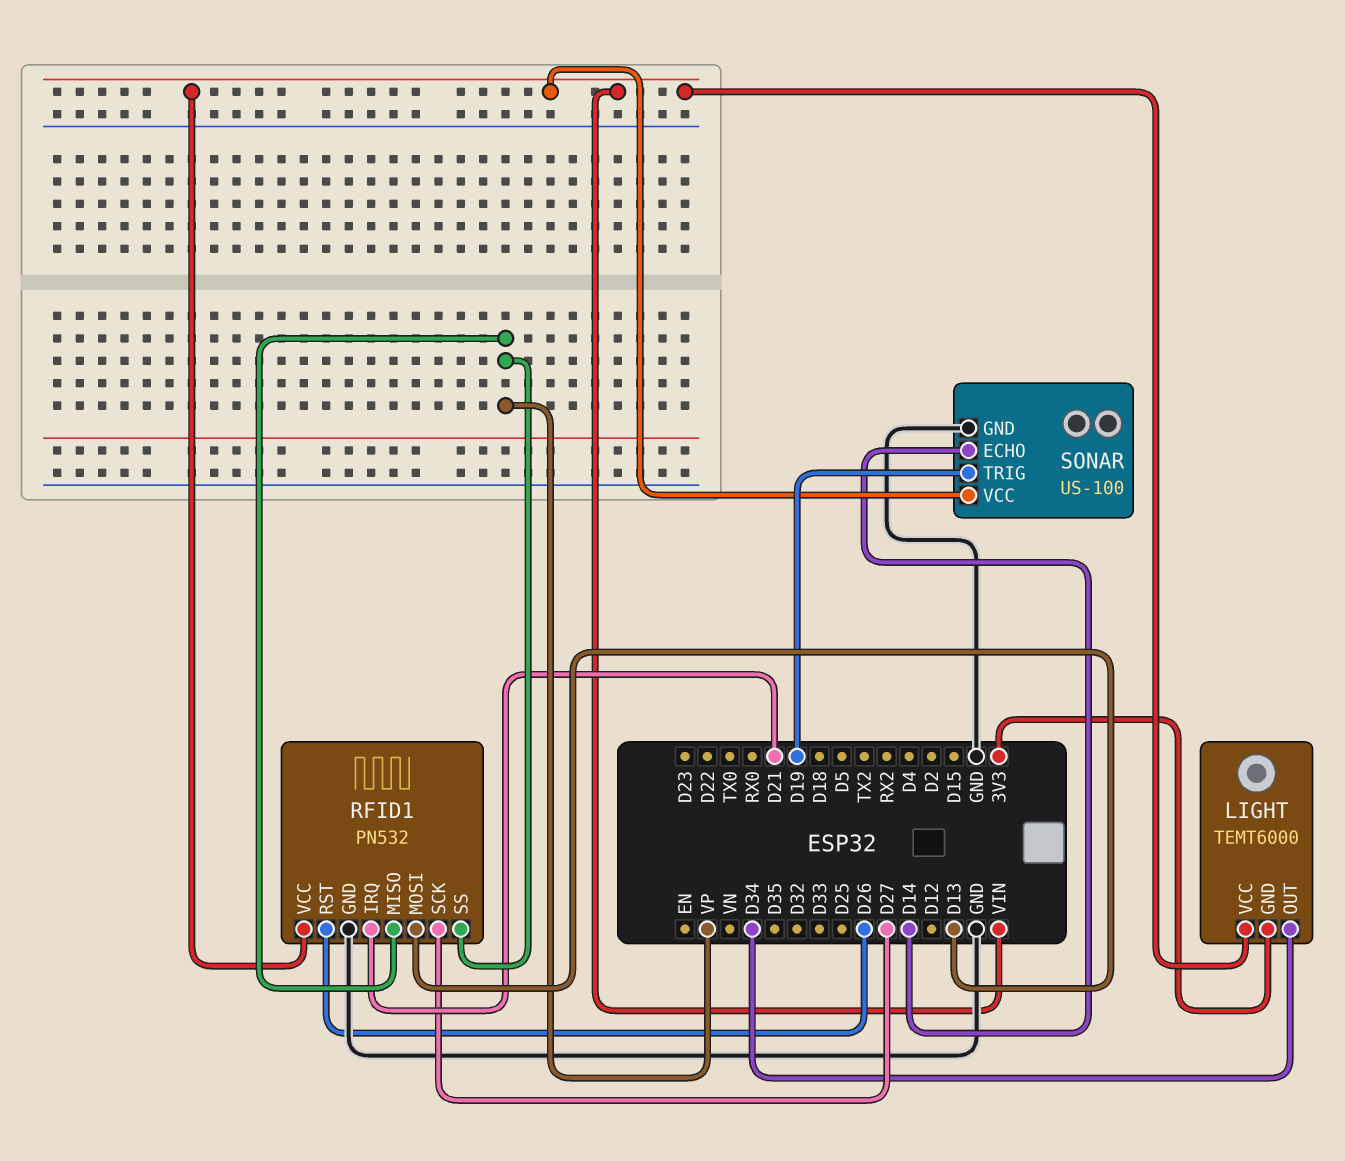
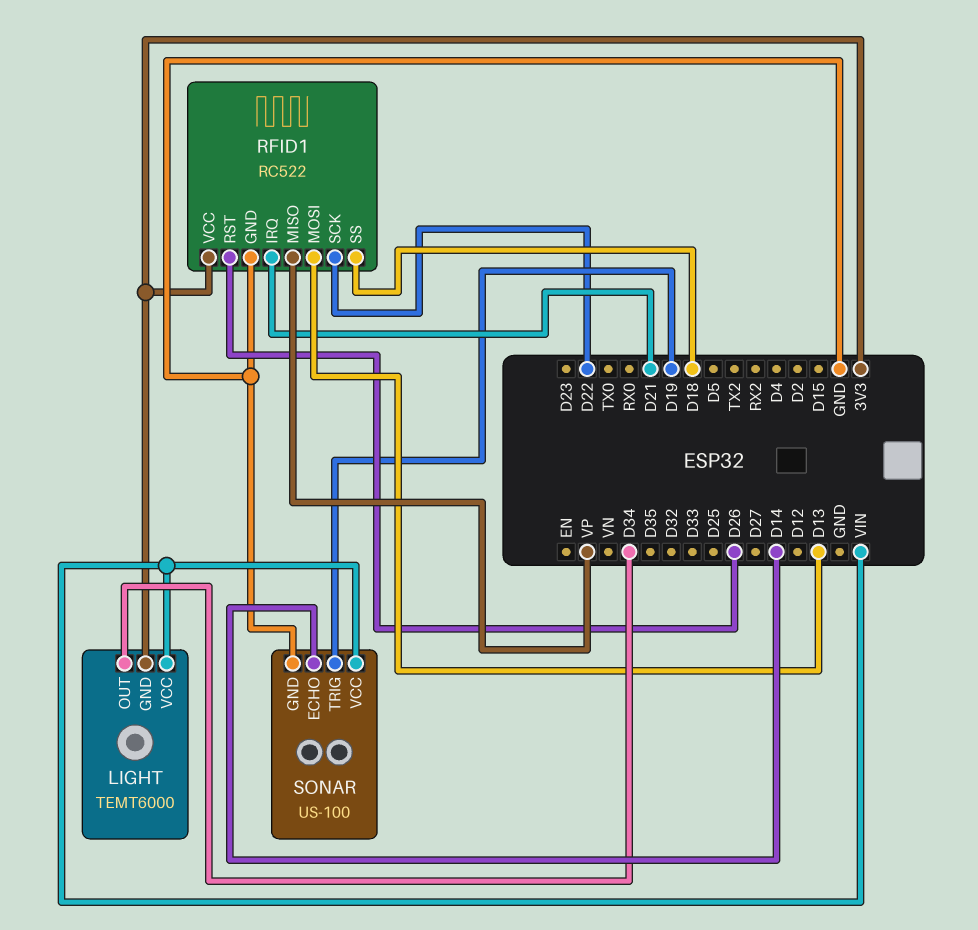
RFID1: PN532 -> RC522
RFID1 pin SCK: D27 -> D22
RFID1 pin SS: VP -> D18
RFID1 pin VCC: VIN -> 3V3

